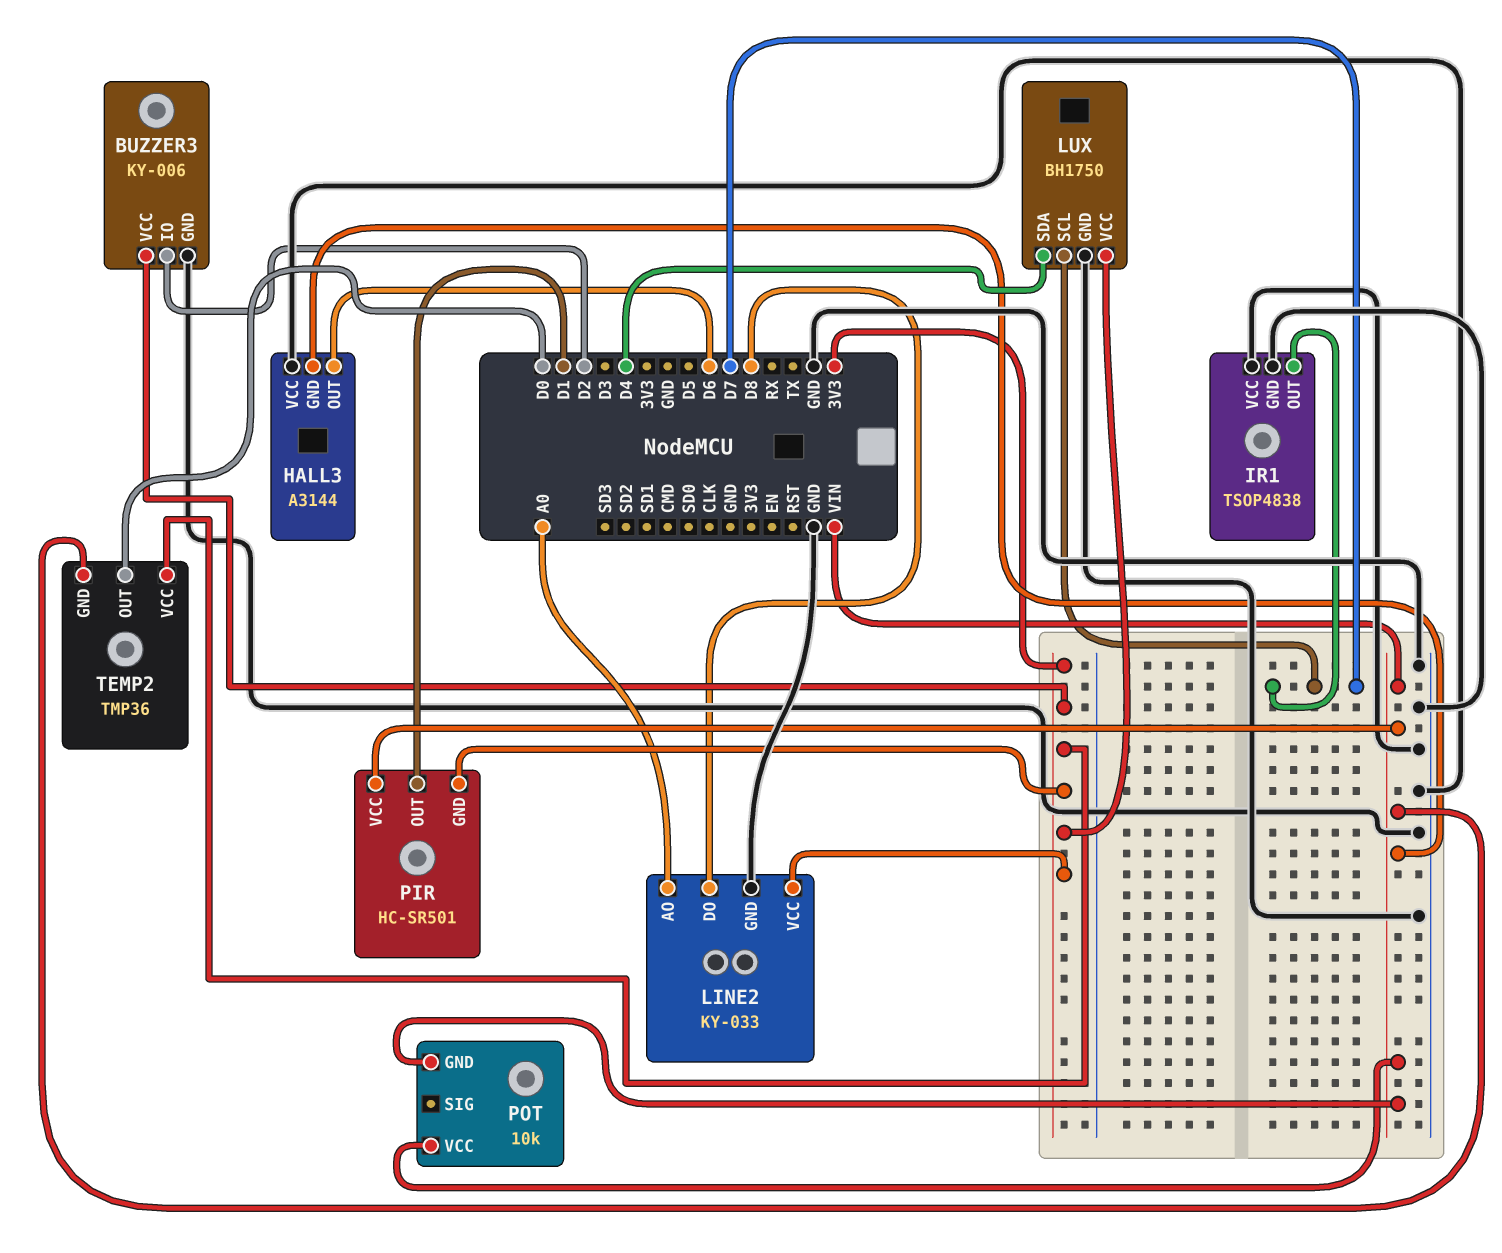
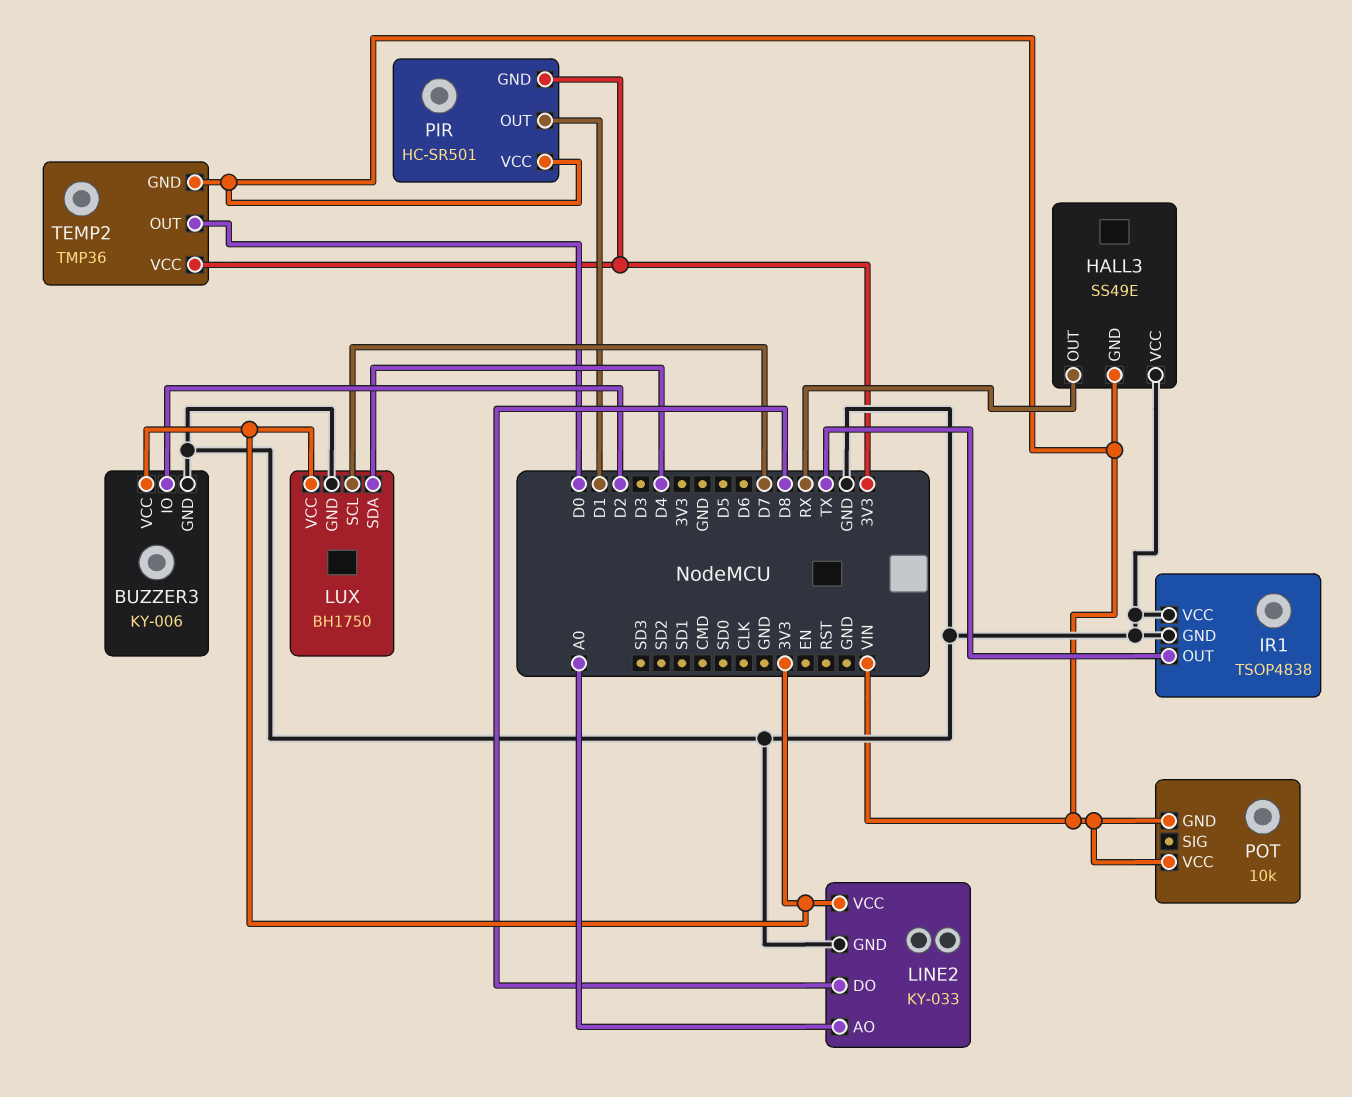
HALL3: A3144 -> SS49E
HALL3 pin OUT: D6 -> RX
IR1 pin OUT: D7 -> TX

